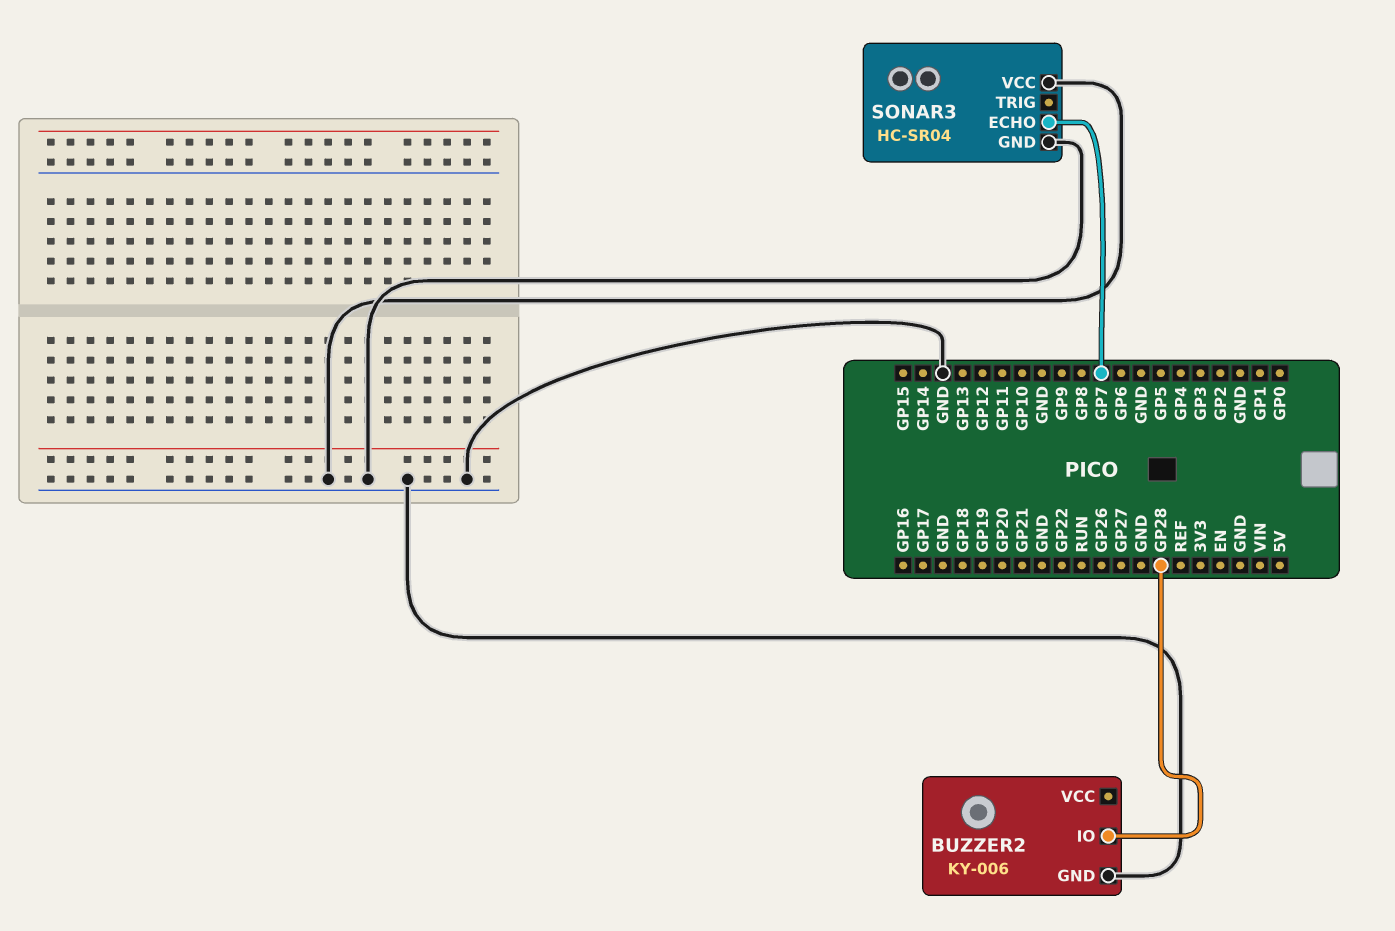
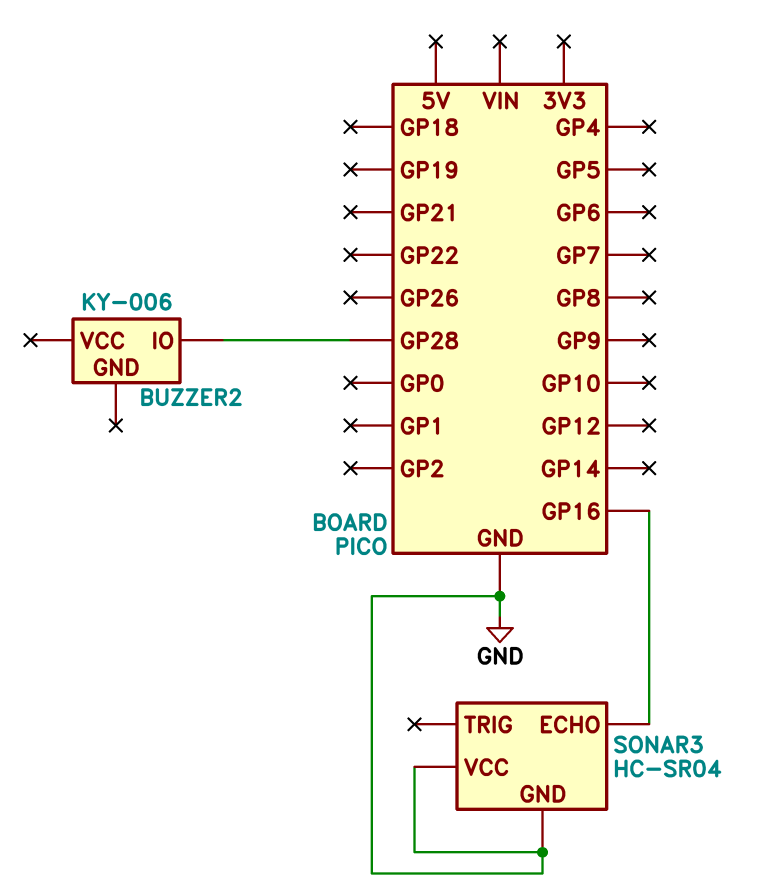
BUZZER2 pin GND: GND -> none
SONAR3 pin ECHO: GP7 -> GP16

